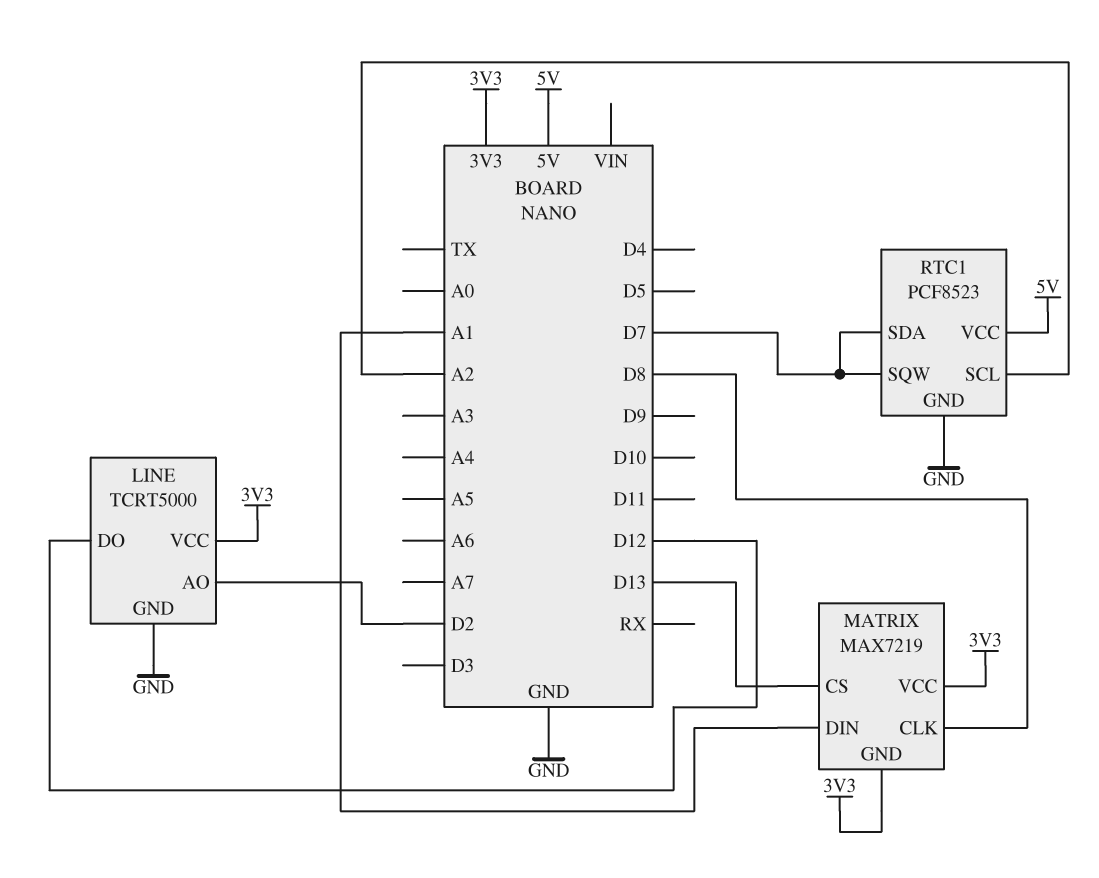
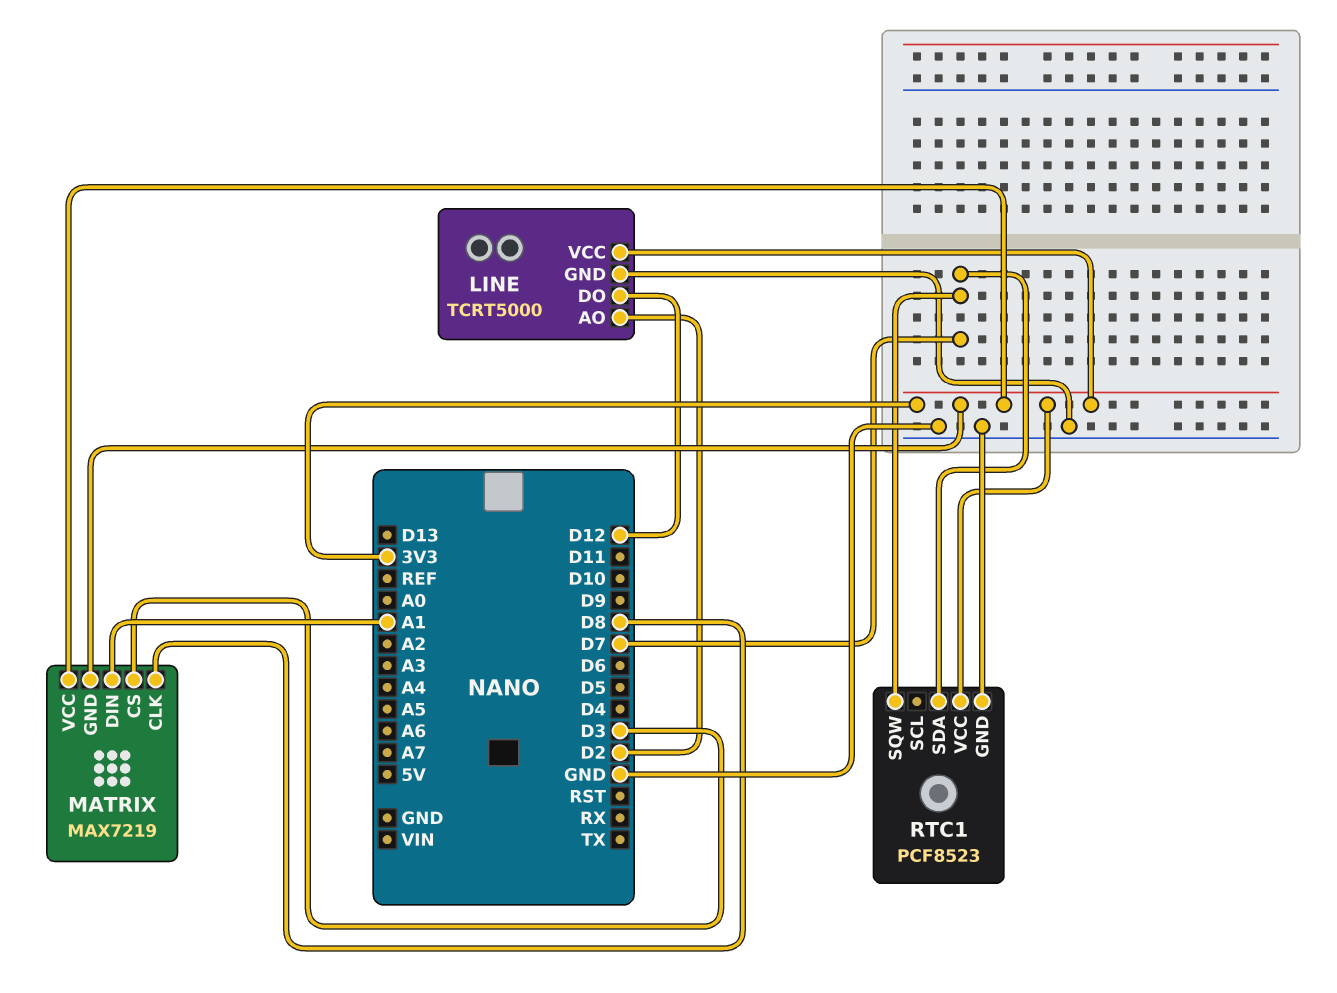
MATRIX pin CS: D13 -> D3
RTC1 pin SCL: A2 -> none
RTC1 pin VCC: 5V -> 3V3

